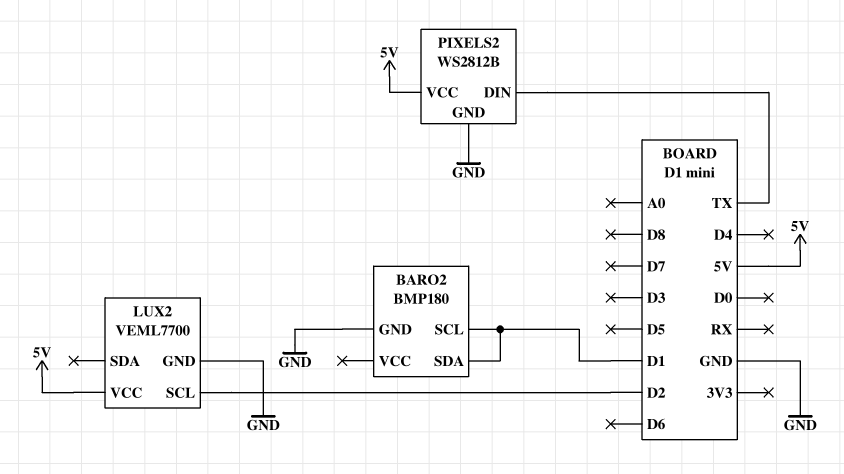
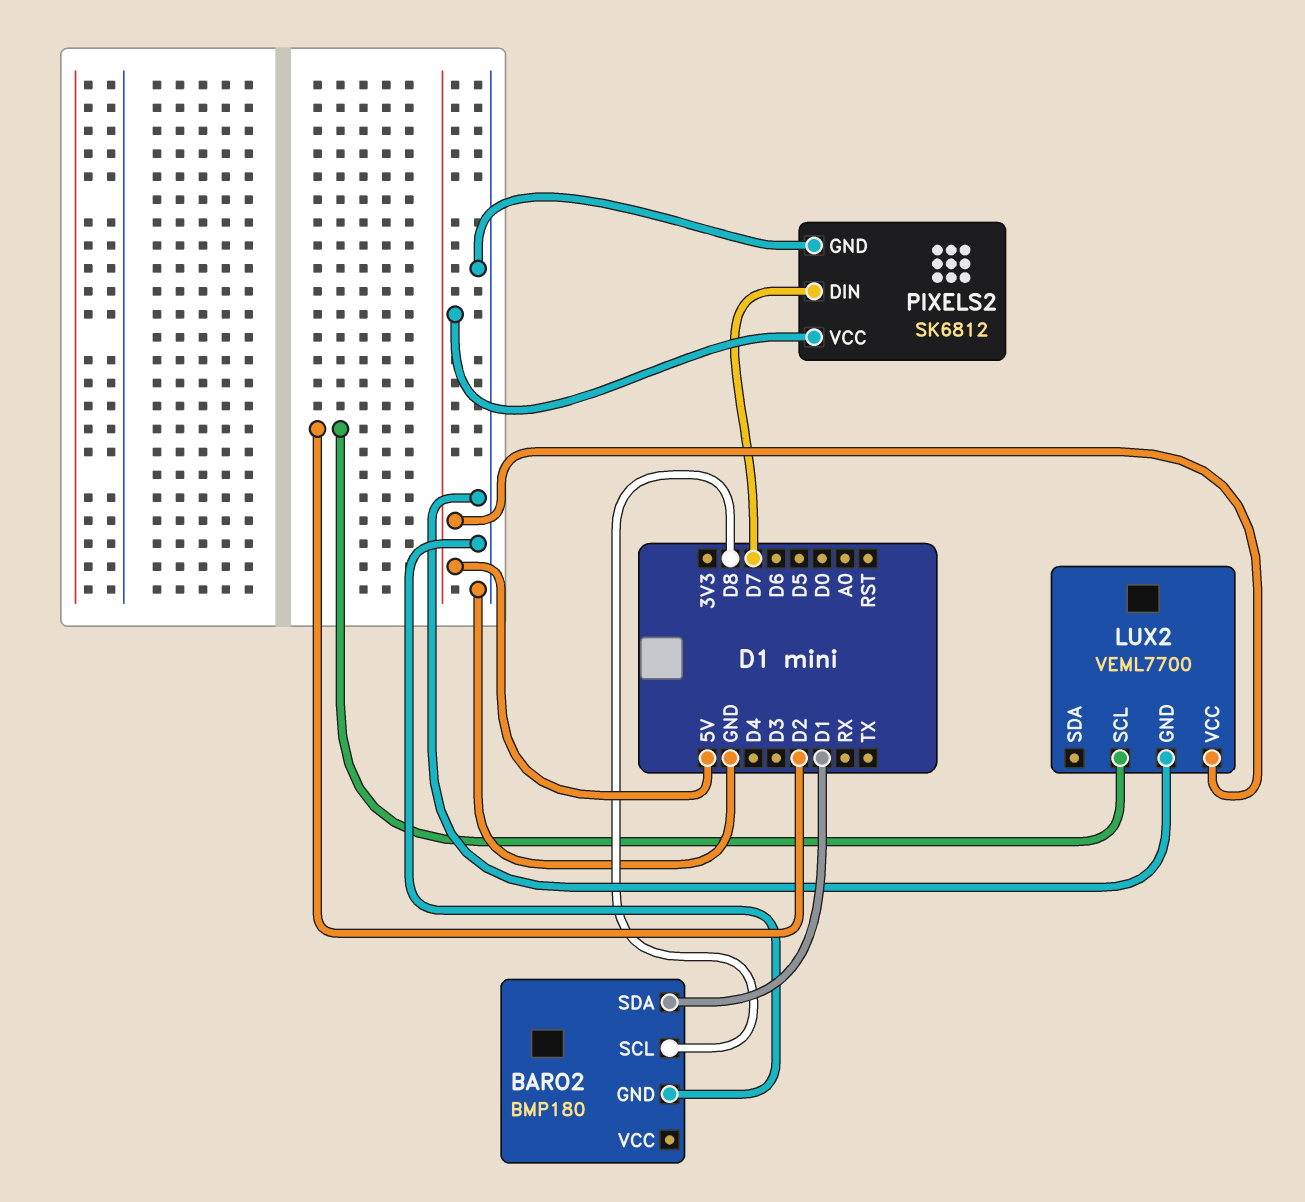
BARO2 pin SCL: D1 -> D8
PIXELS2: WS2812B -> SK6812
PIXELS2 pin DIN: TX -> D7

